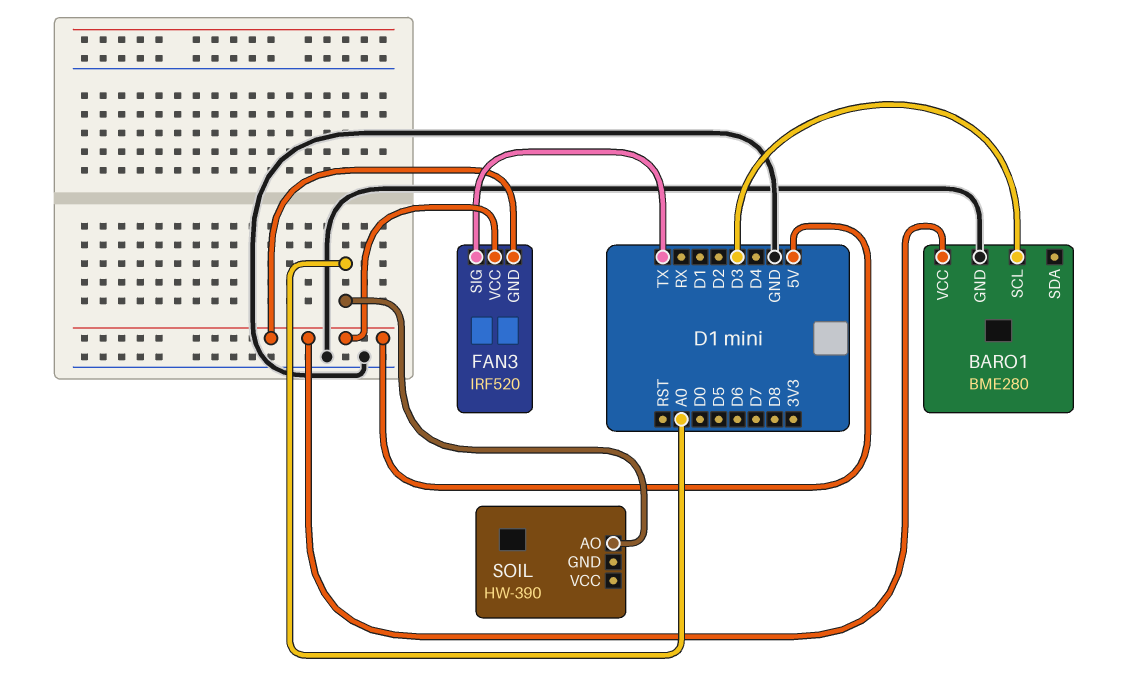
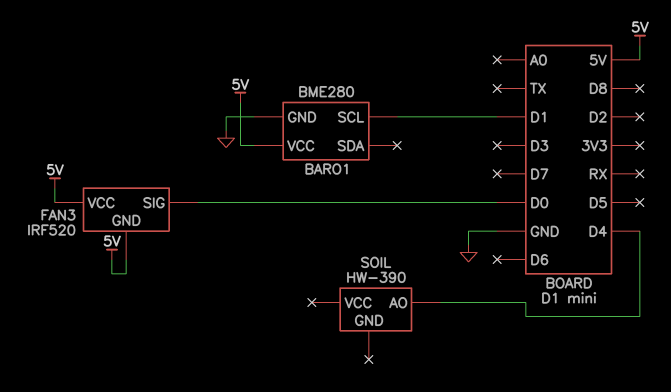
BARO1 pin SCL: D3 -> D1
FAN3 pin SIG: TX -> D0
SOIL pin AO: A0 -> D4

